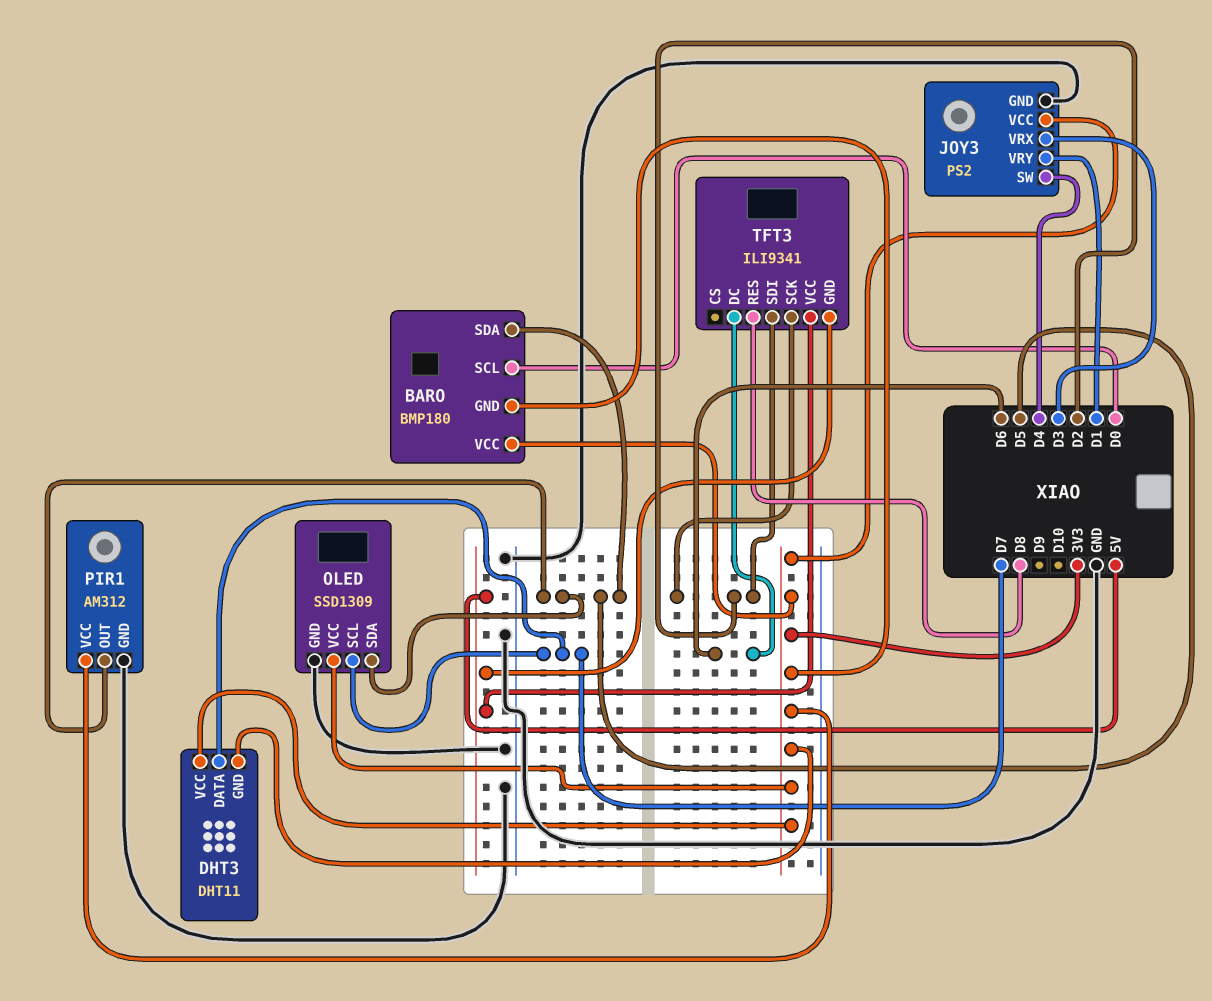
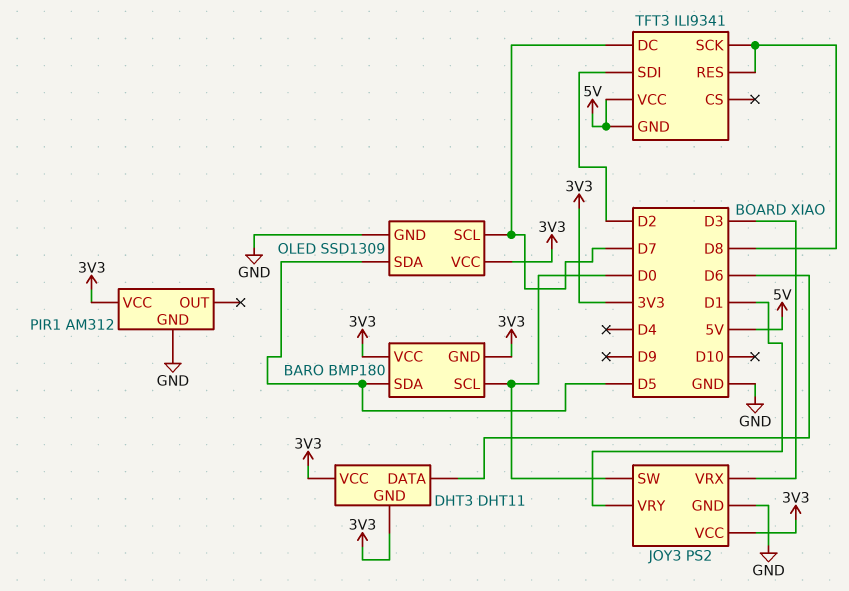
DHT3 pin DATA: D7 -> D6
JOY3 pin SW: D4 -> D0
PIR1 pin OUT: D5 -> none
TFT3 pin DC: D6 -> D7
TFT3 pin SCK: D2 -> D8

